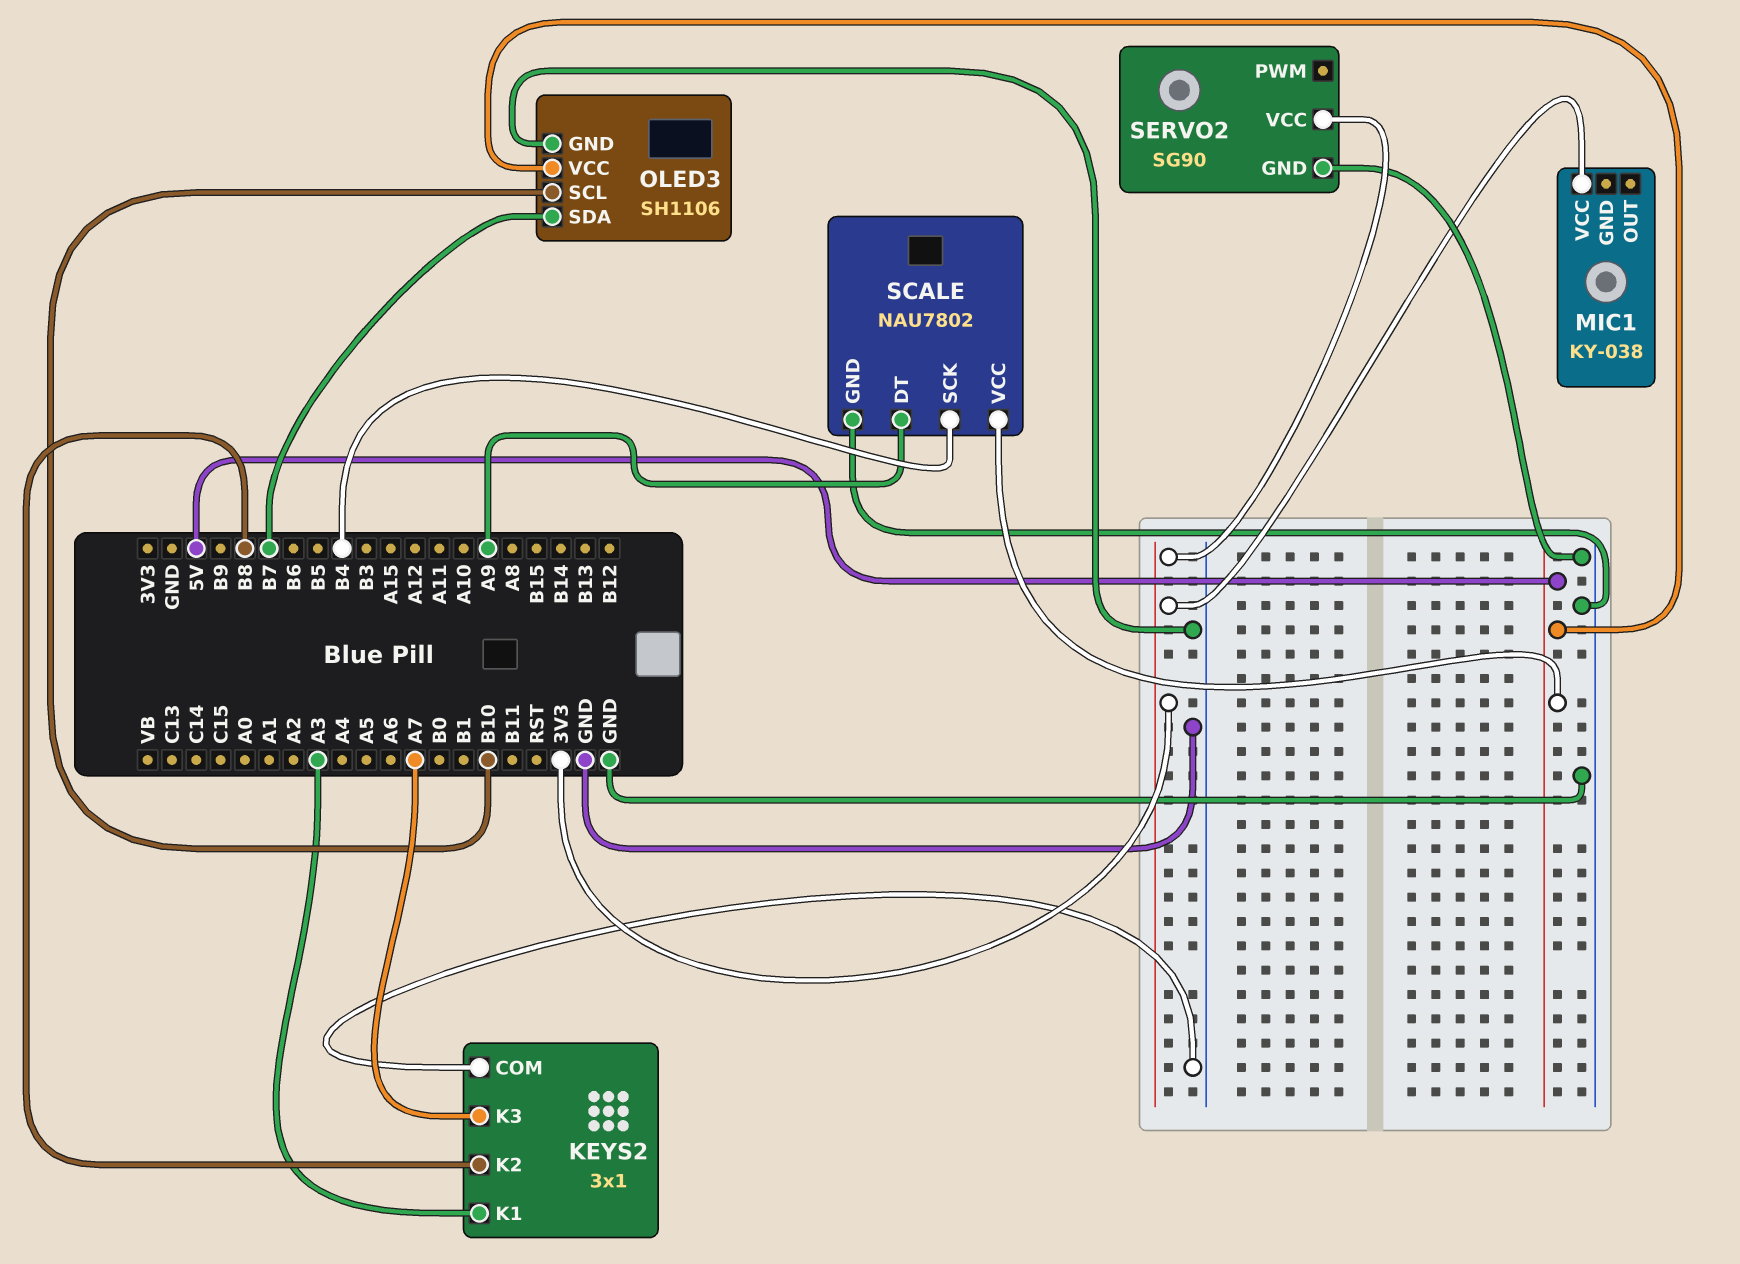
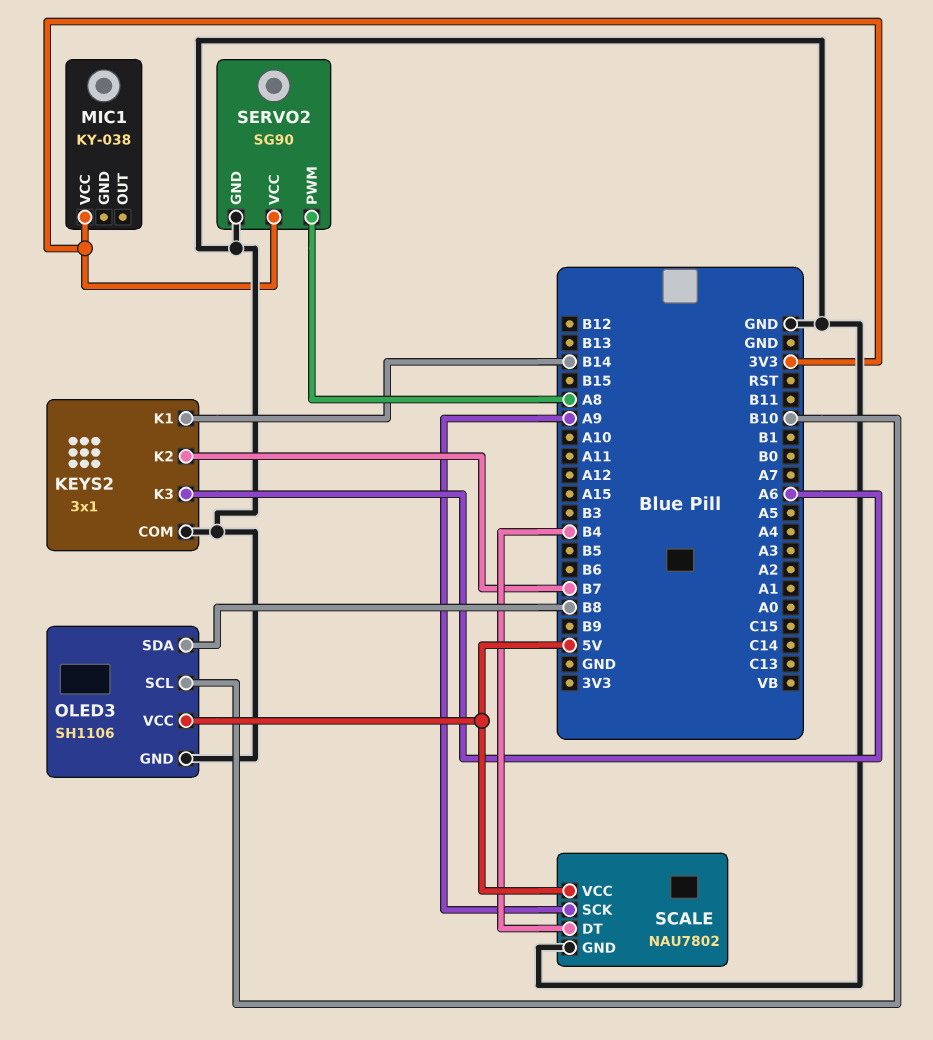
KEYS2 pin K1: A3 -> B14
KEYS2 pin K2: B8 -> B7
KEYS2 pin K3: A7 -> A6
OLED3 pin SDA: B7 -> B8
SCALE pin DT: A9 -> B4
SCALE pin SCK: B4 -> A9
SERVO2 pin PWM: none -> A8

